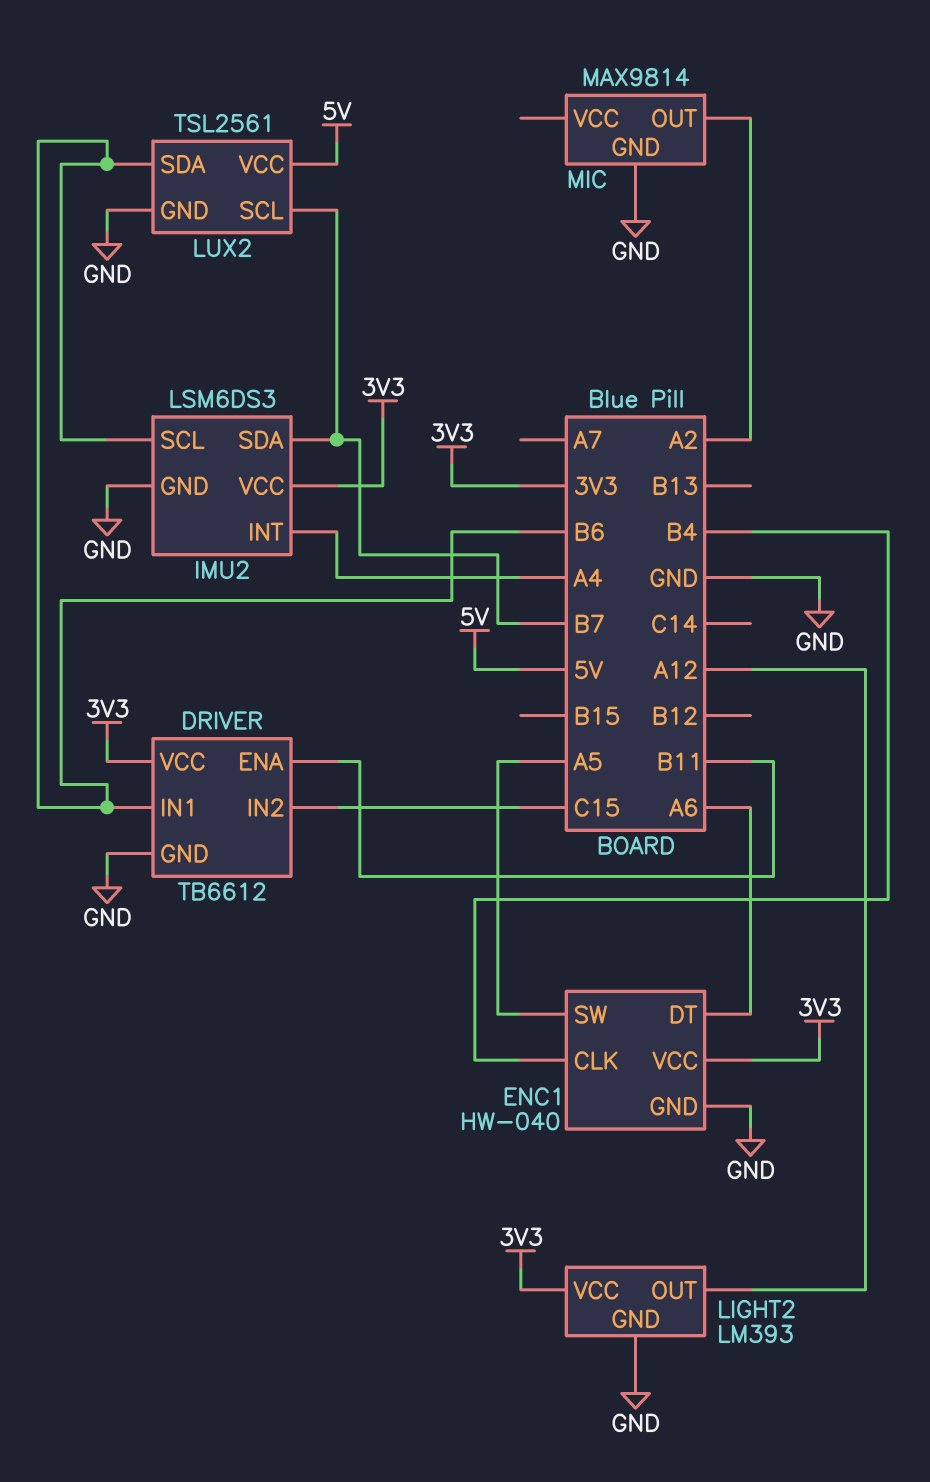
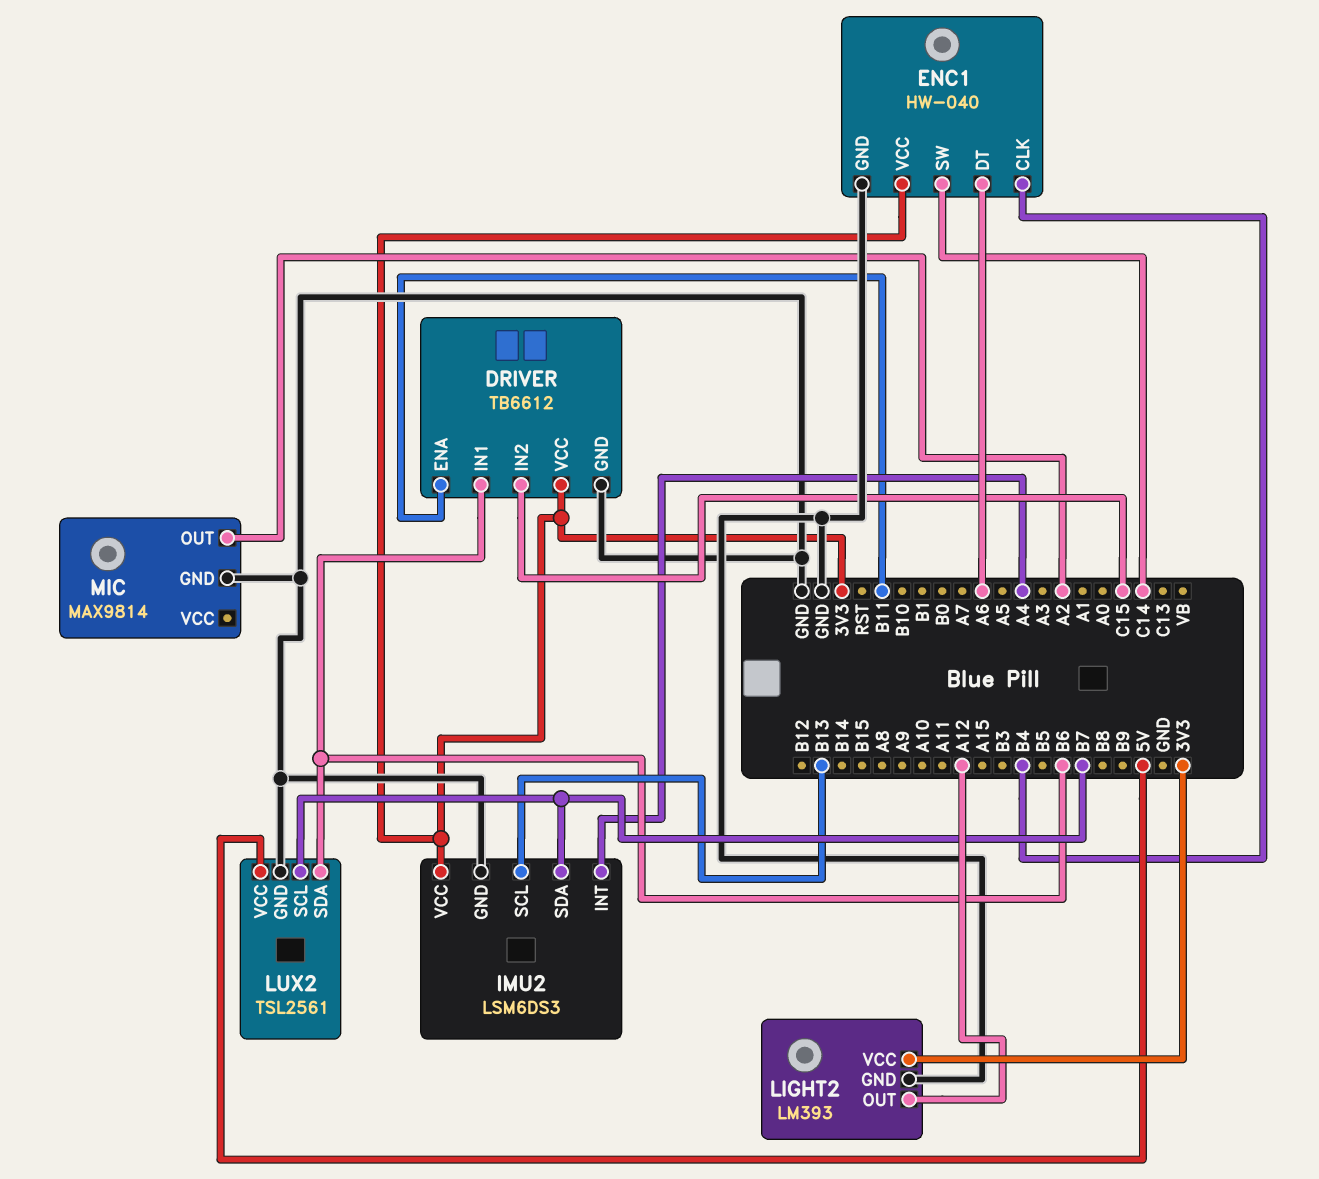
ENC1 pin SW: A5 -> C14
IMU2 pin SCL: B6 -> B13

